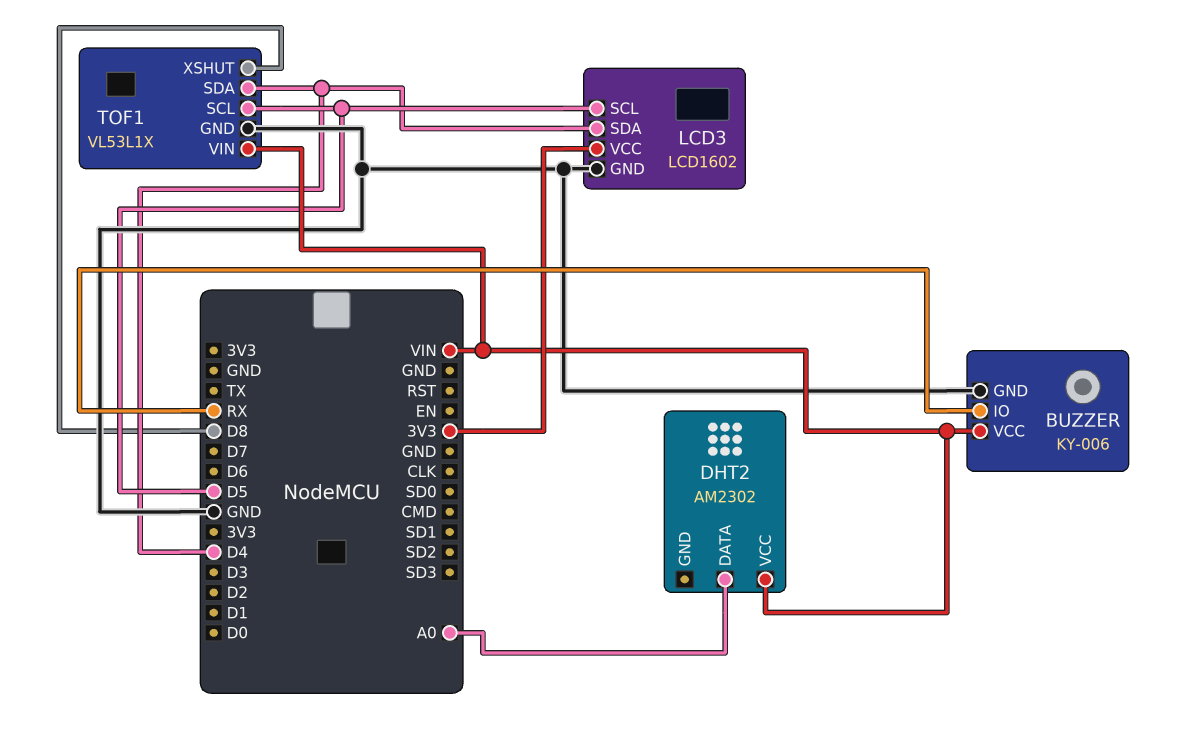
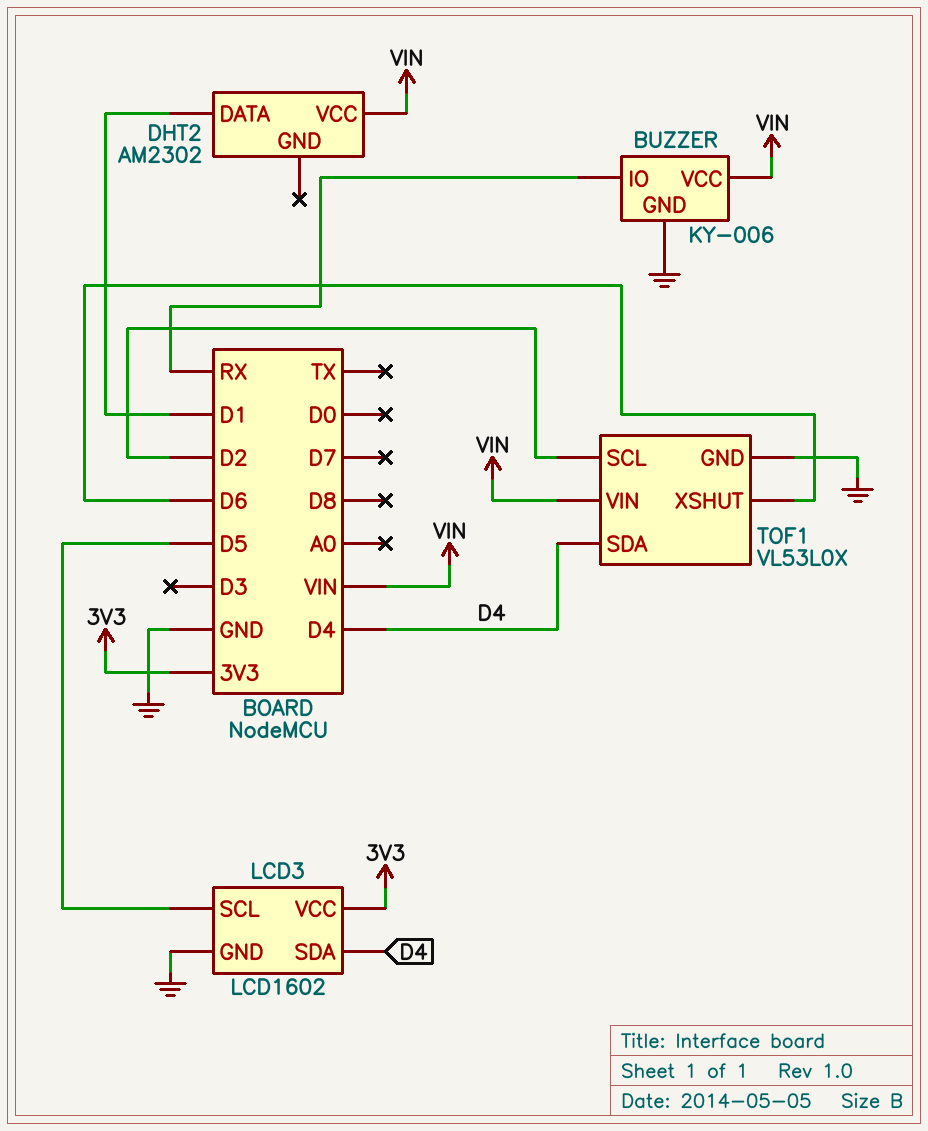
DHT2 pin DATA: A0 -> D1
TOF1: VL53L1X -> VL53L0X
TOF1 pin SCL: D5 -> D2
TOF1 pin XSHUT: D8 -> D6

